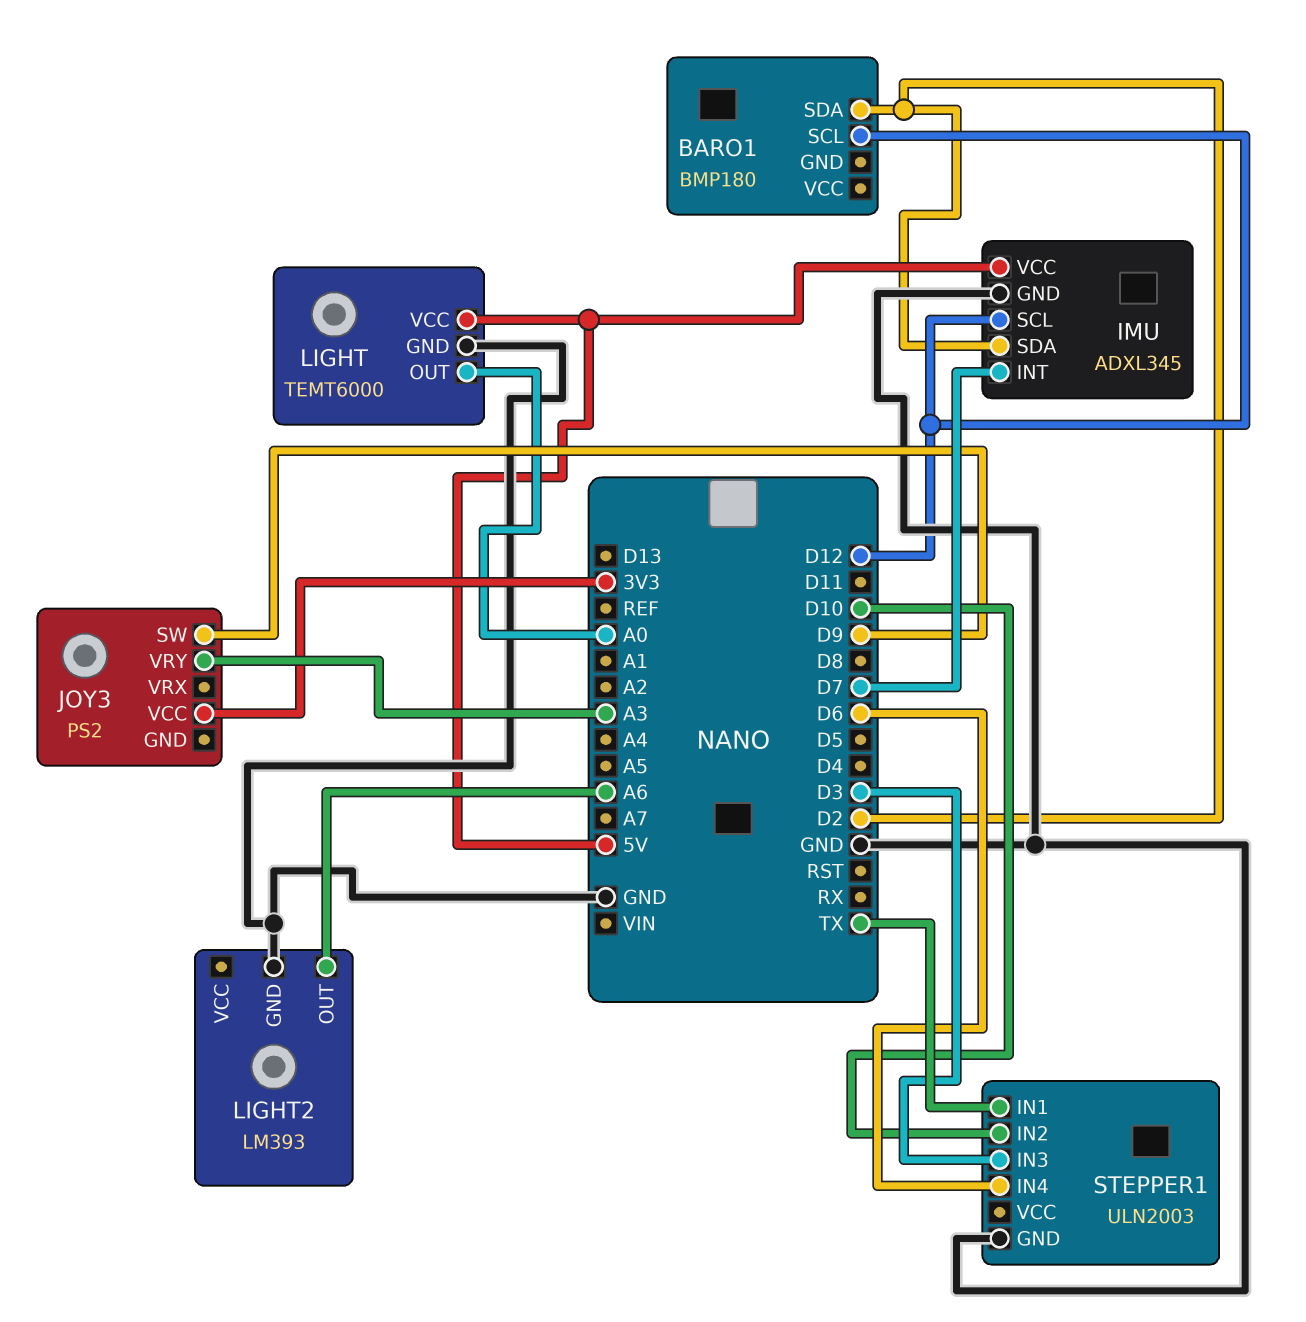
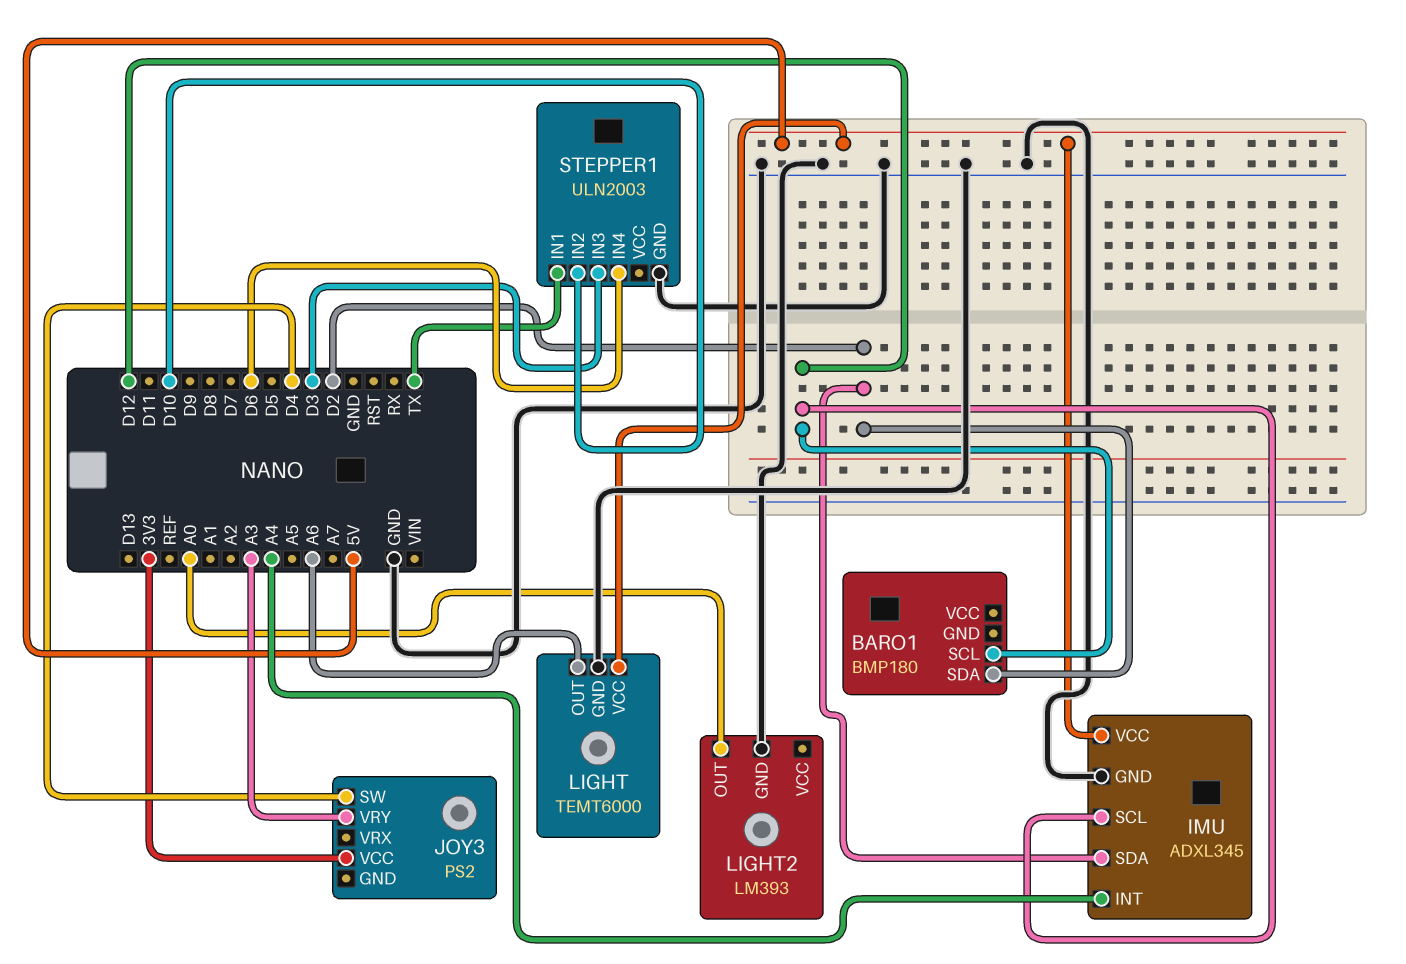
IMU pin INT: D7 -> A4
JOY3 pin SW: D9 -> D4
LIGHT pin OUT: A0 -> A6
LIGHT2 pin OUT: A6 -> A0

